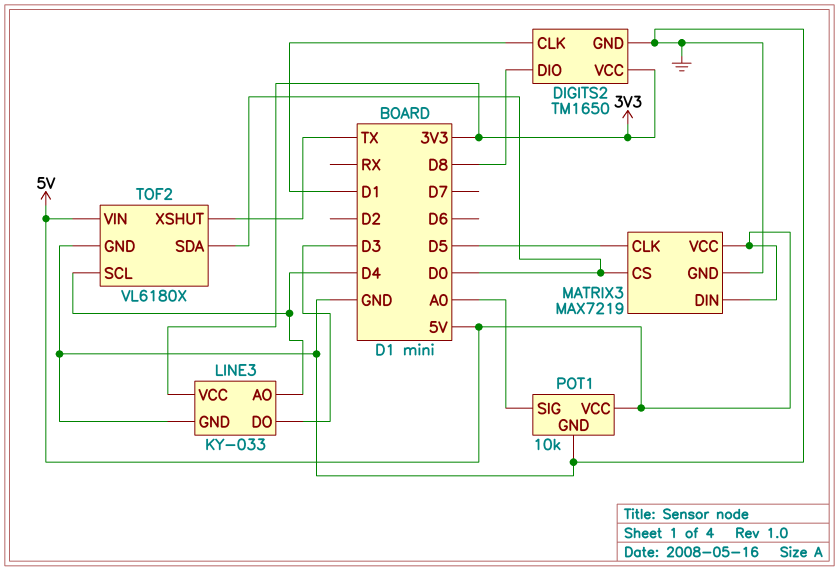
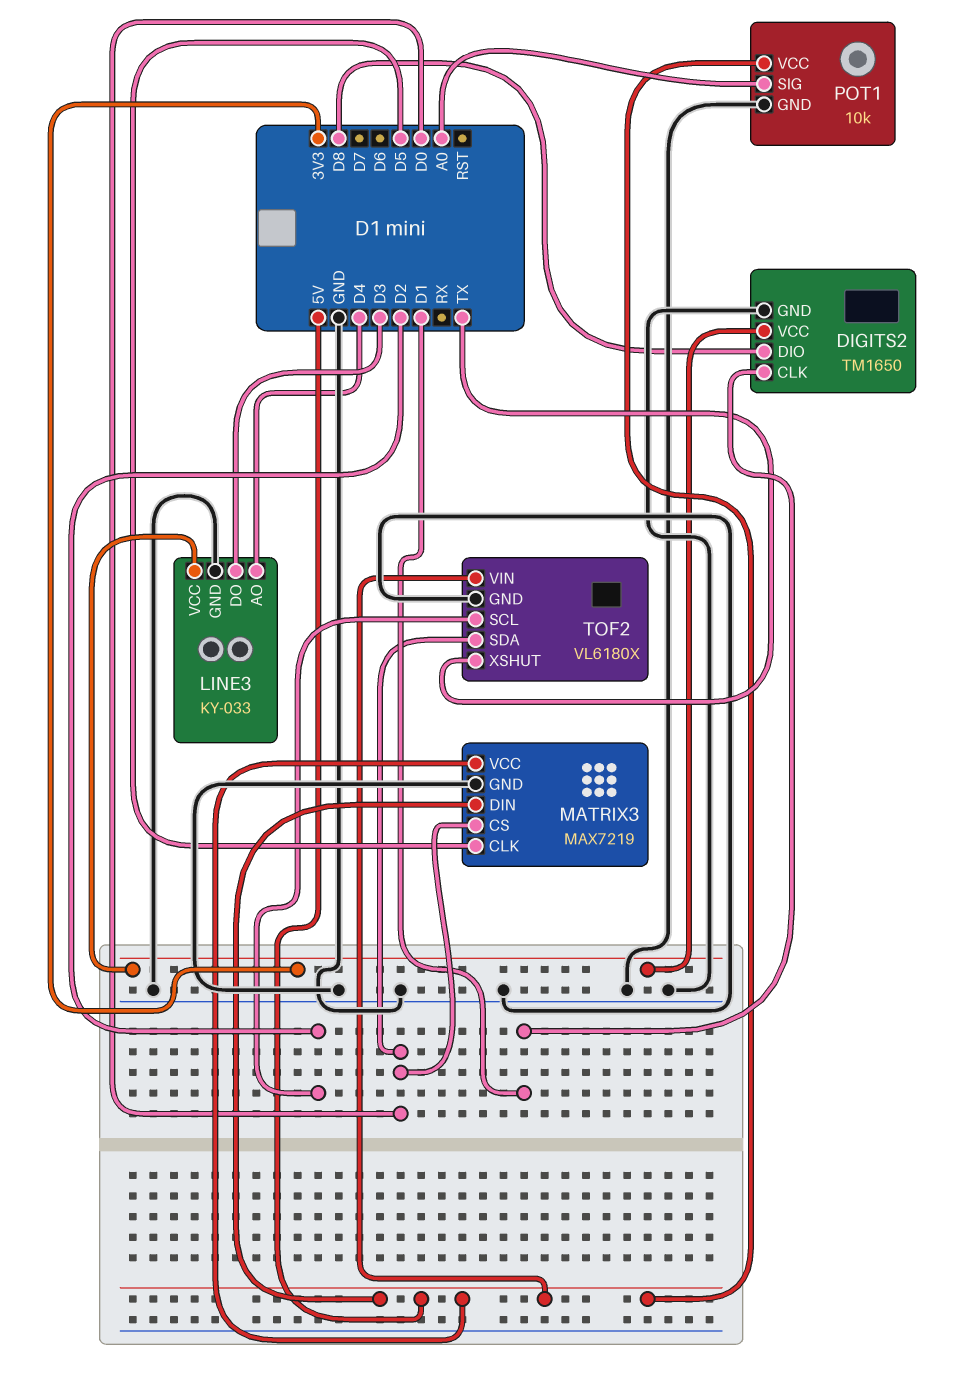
TOF2 pin SCL: D4 -> D2

